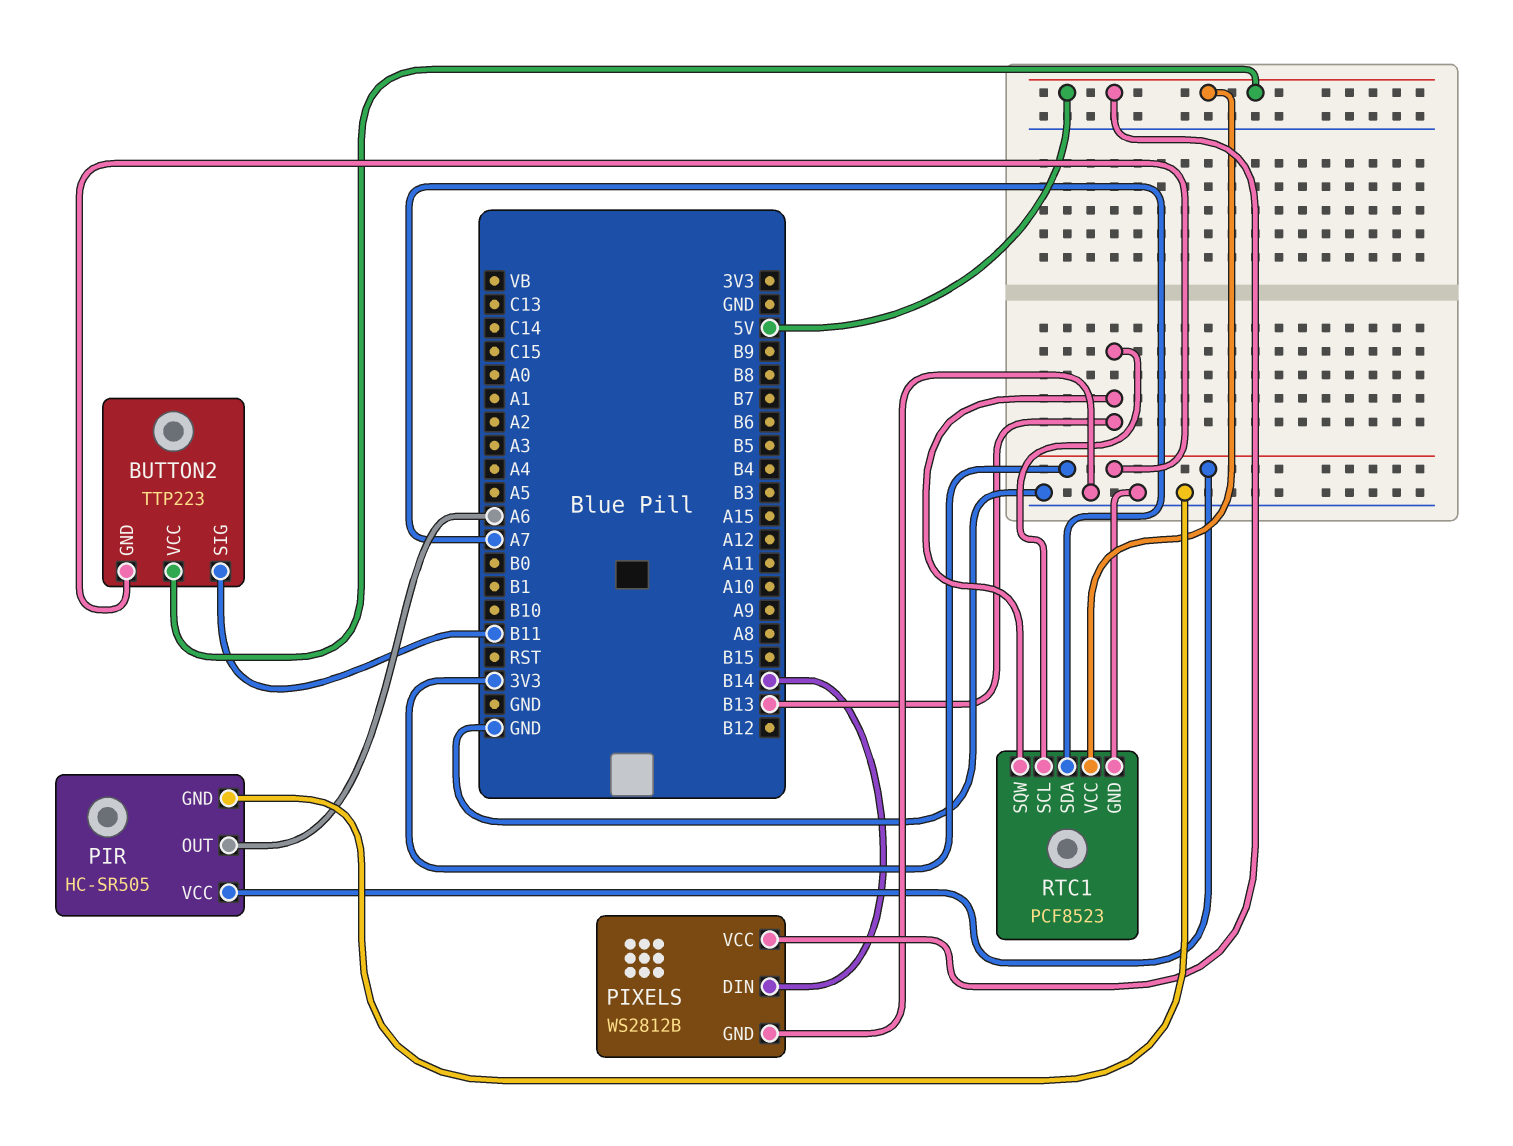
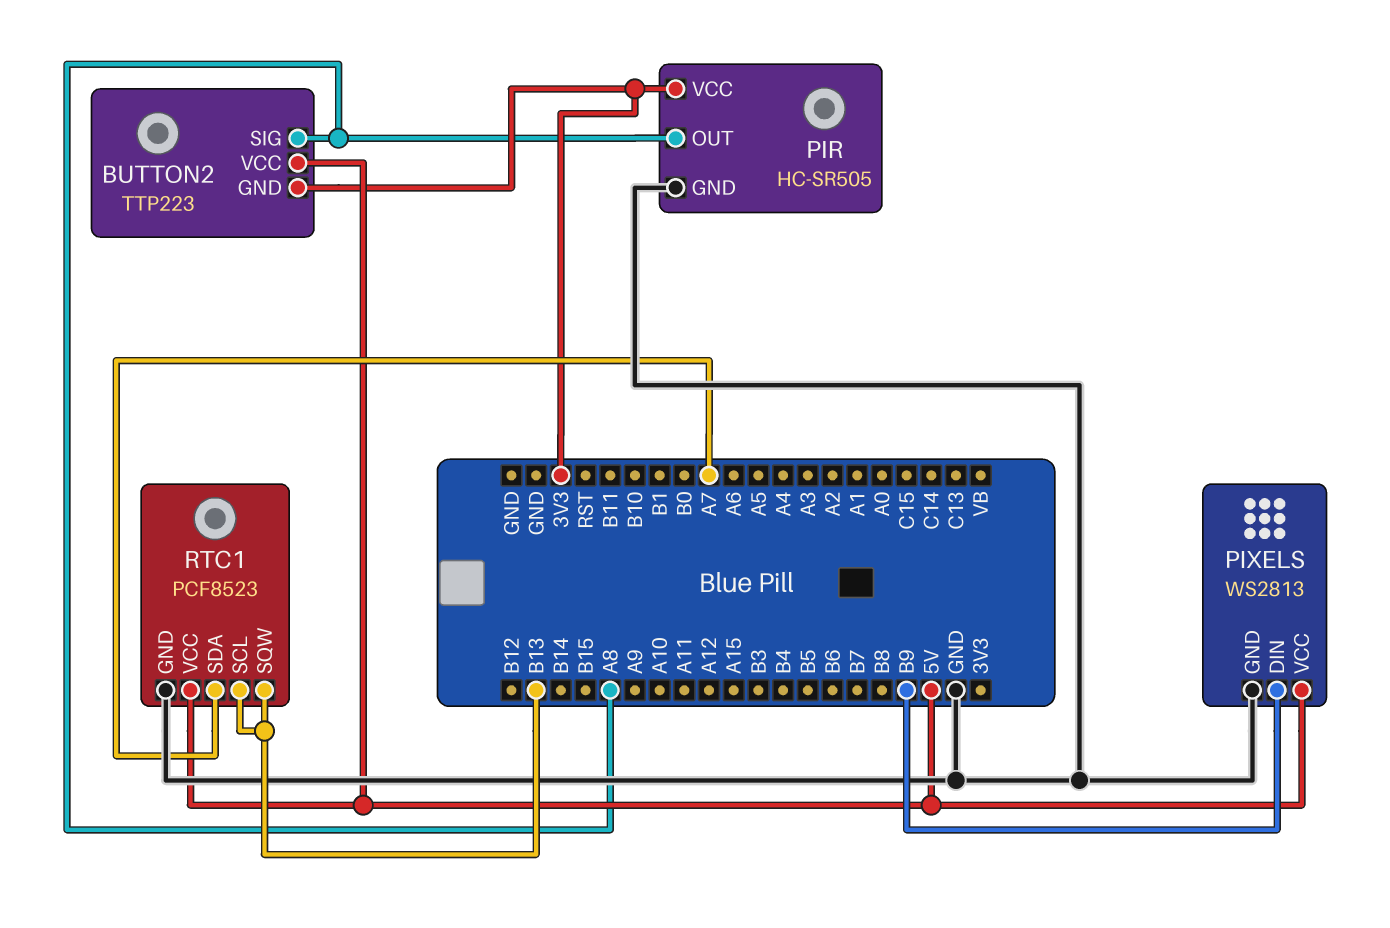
BUTTON2 pin SIG: B11 -> A8
PIR pin OUT: A6 -> A8
PIXELS: WS2812B -> WS2813
PIXELS pin DIN: B14 -> B9

